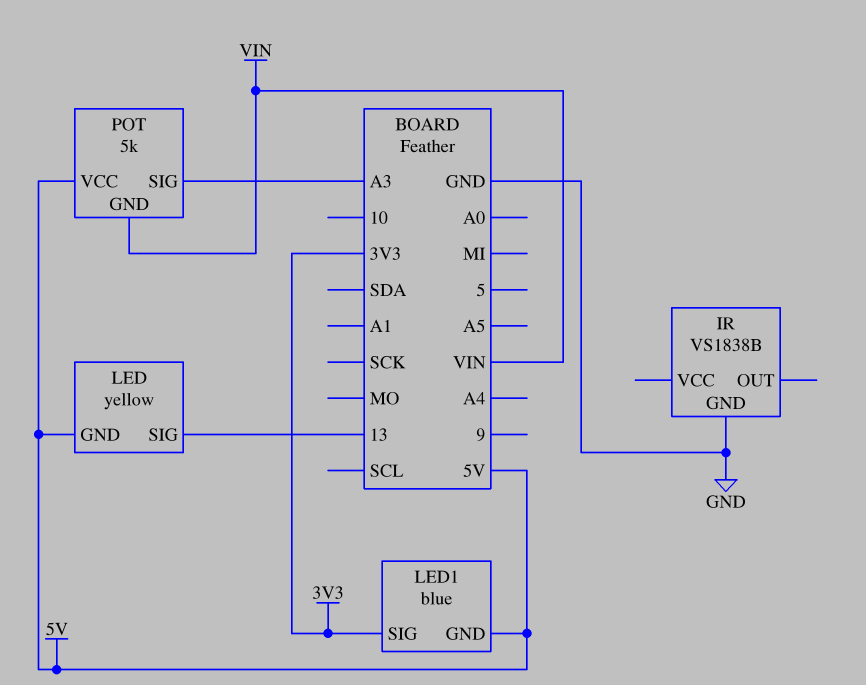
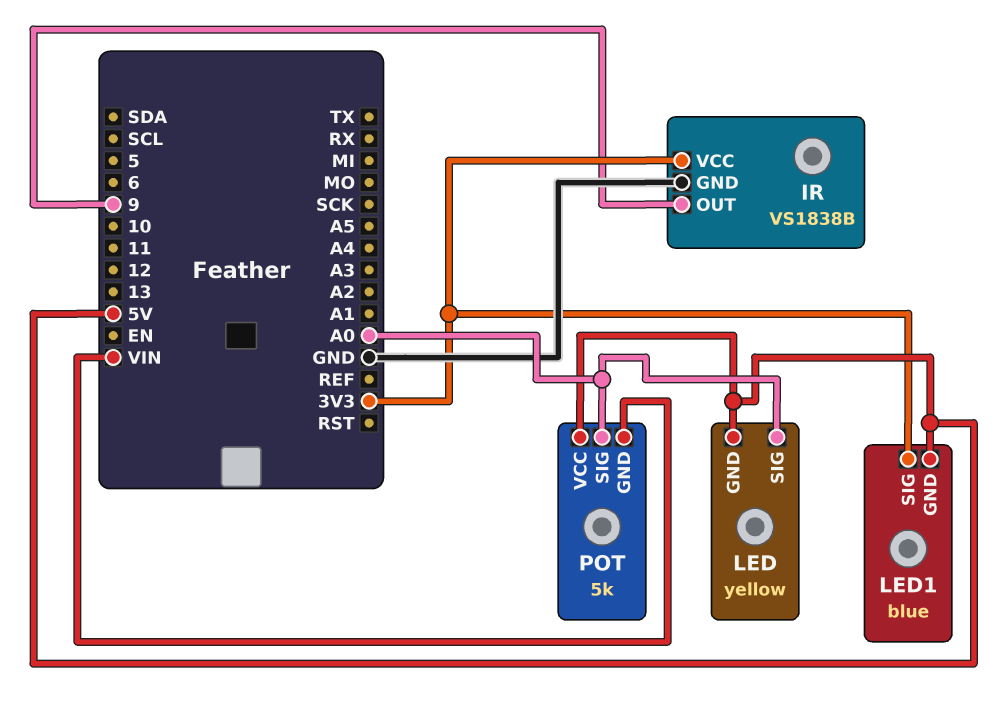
IR pin OUT: none -> 9
IR pin VCC: none -> 3V3
LED pin SIG: 13 -> A0
POT pin SIG: A3 -> A0

